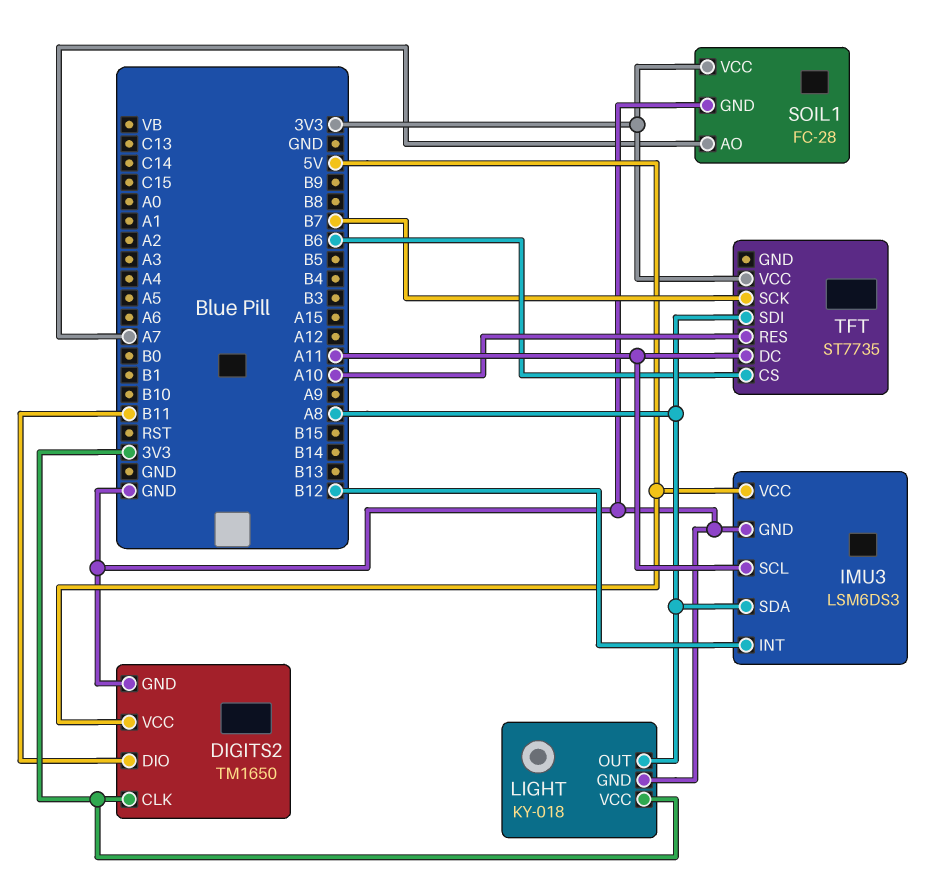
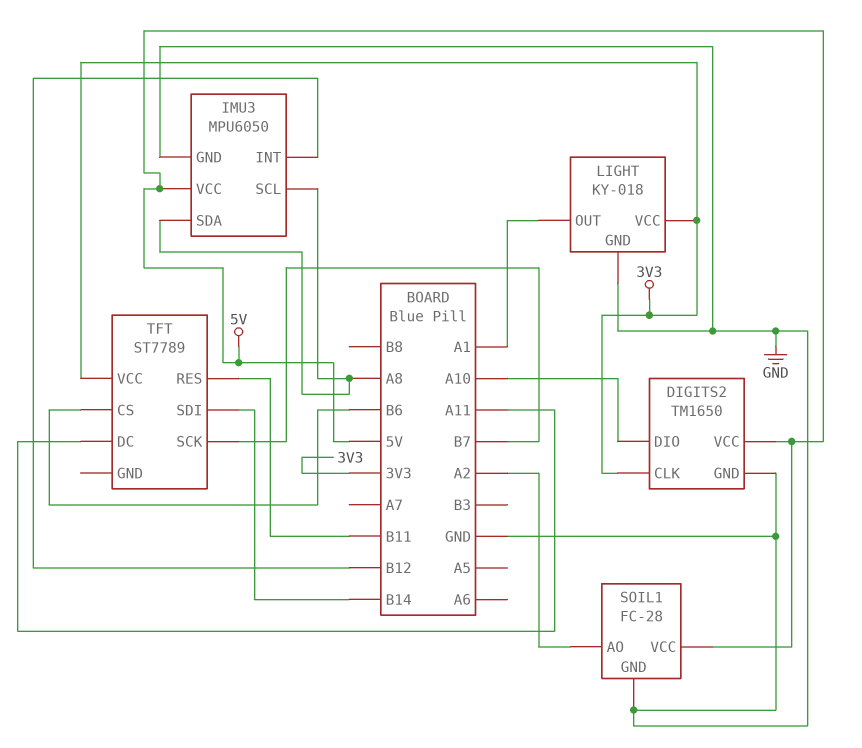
DIGITS2 pin DIO: B11 -> A10
IMU3: LSM6DS3 -> MPU6050
IMU3 pin SCL: A11 -> A8
LIGHT pin OUT: A8 -> A1
SOIL1 pin AO: A7 -> A2
SOIL1 pin VCC: 3V3 -> 5V
TFT: ST7735 -> ST7789
TFT pin RES: A10 -> B11
TFT pin SDI: A8 -> B14

